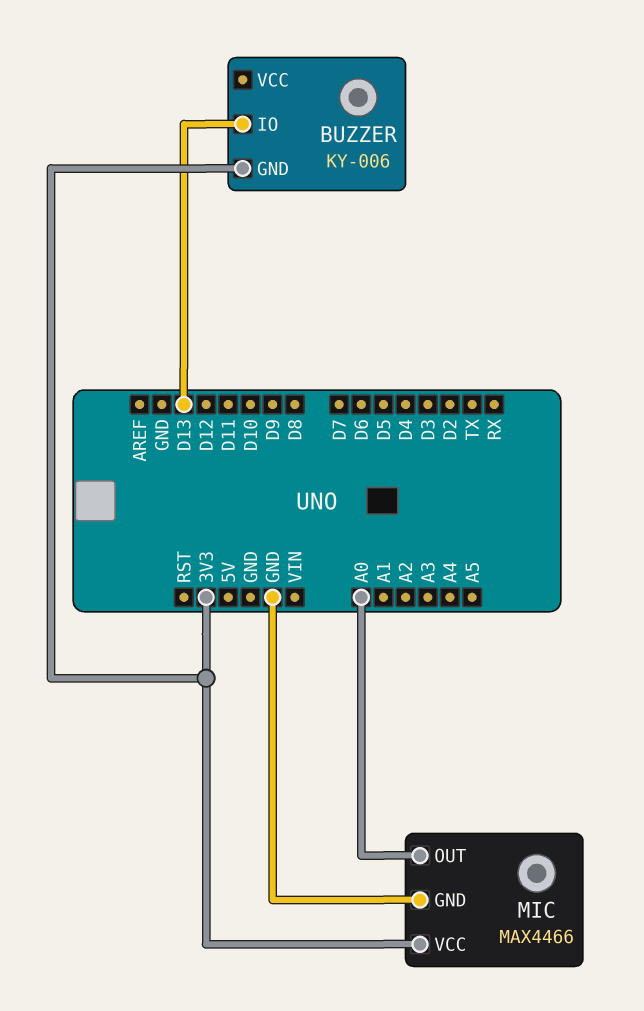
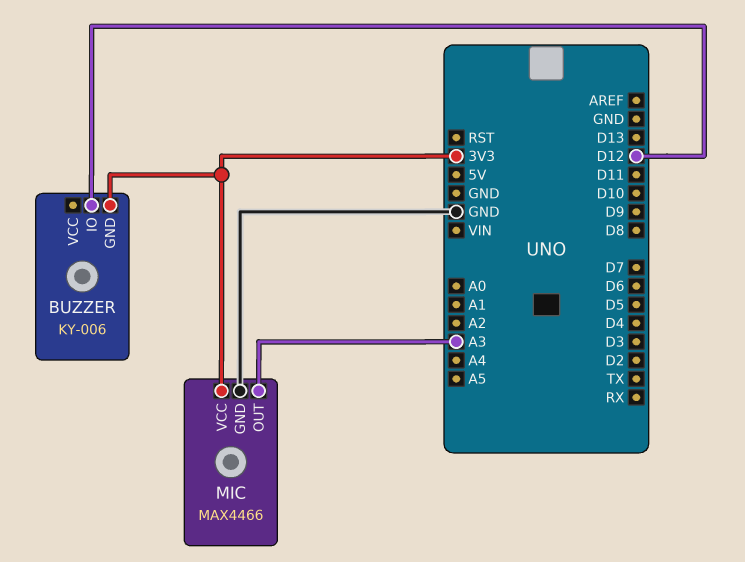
BUZZER pin IO: D13 -> D12
MIC pin OUT: A0 -> A3

